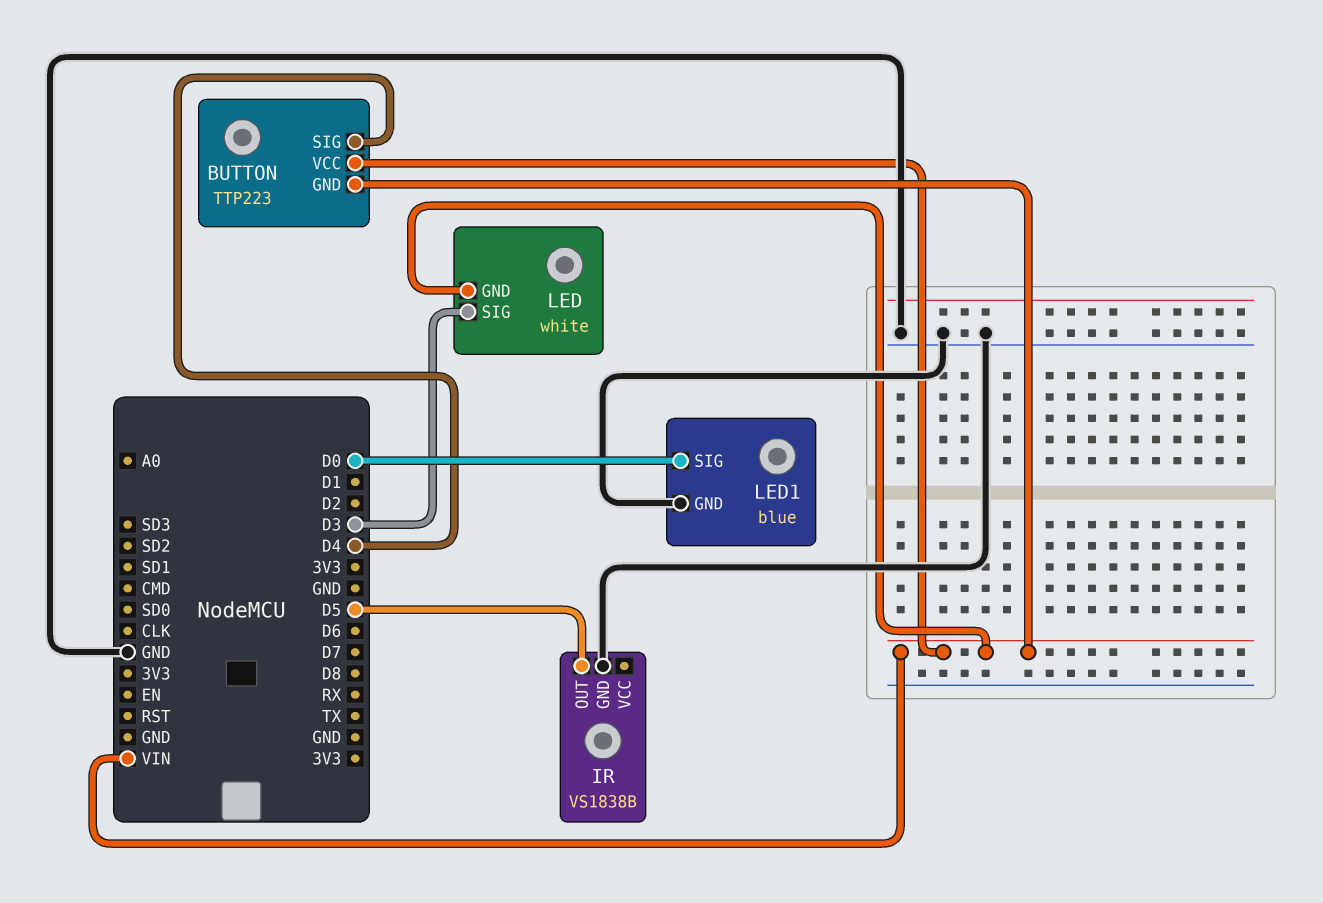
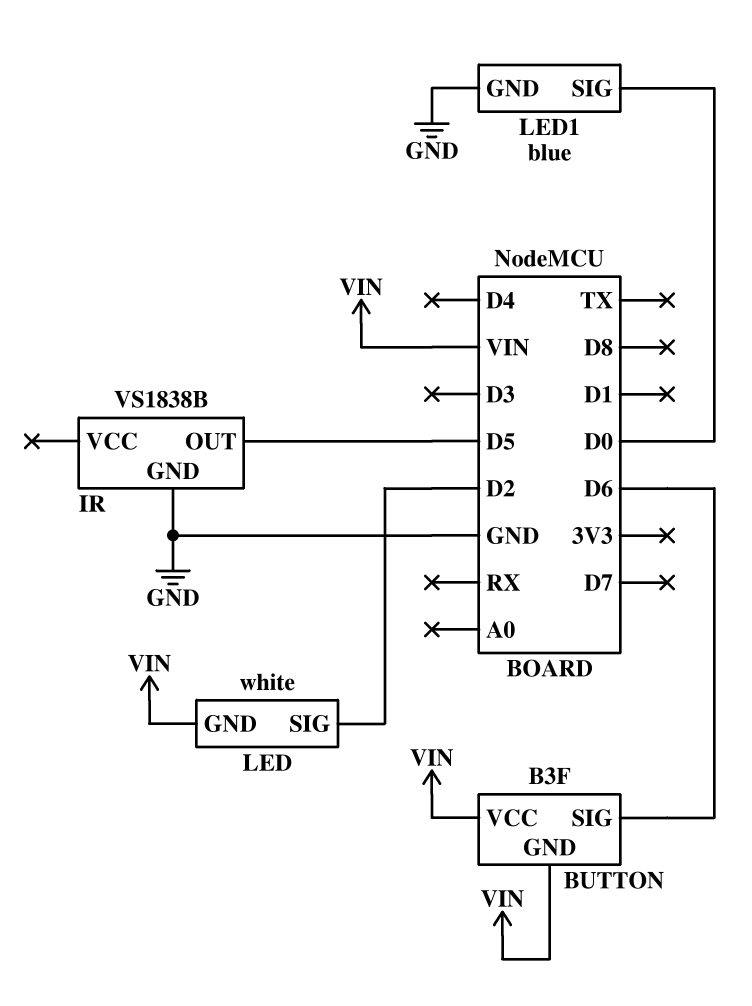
BUTTON: TTP223 -> B3F
BUTTON pin SIG: D4 -> D6
LED pin SIG: D3 -> D2

